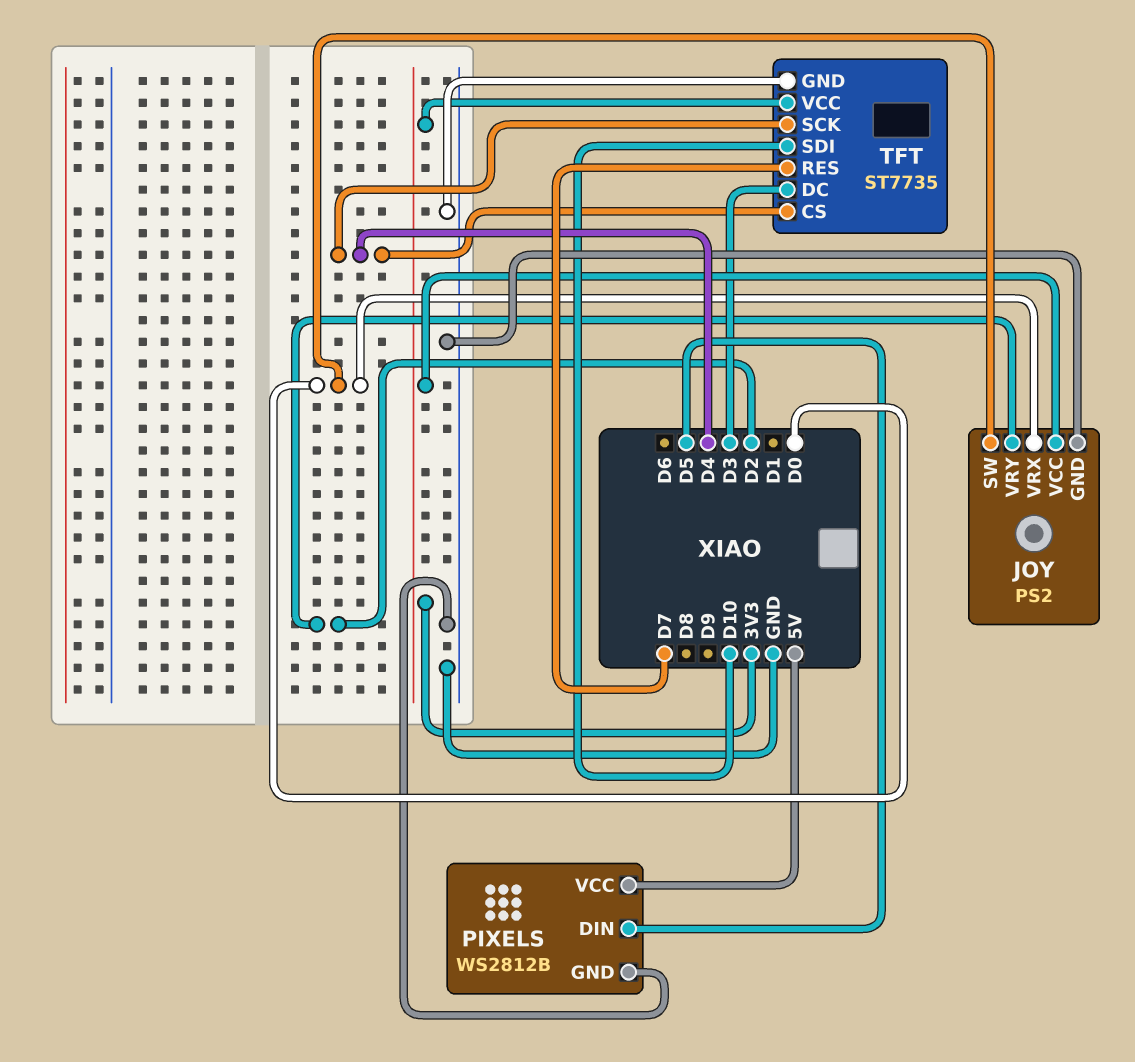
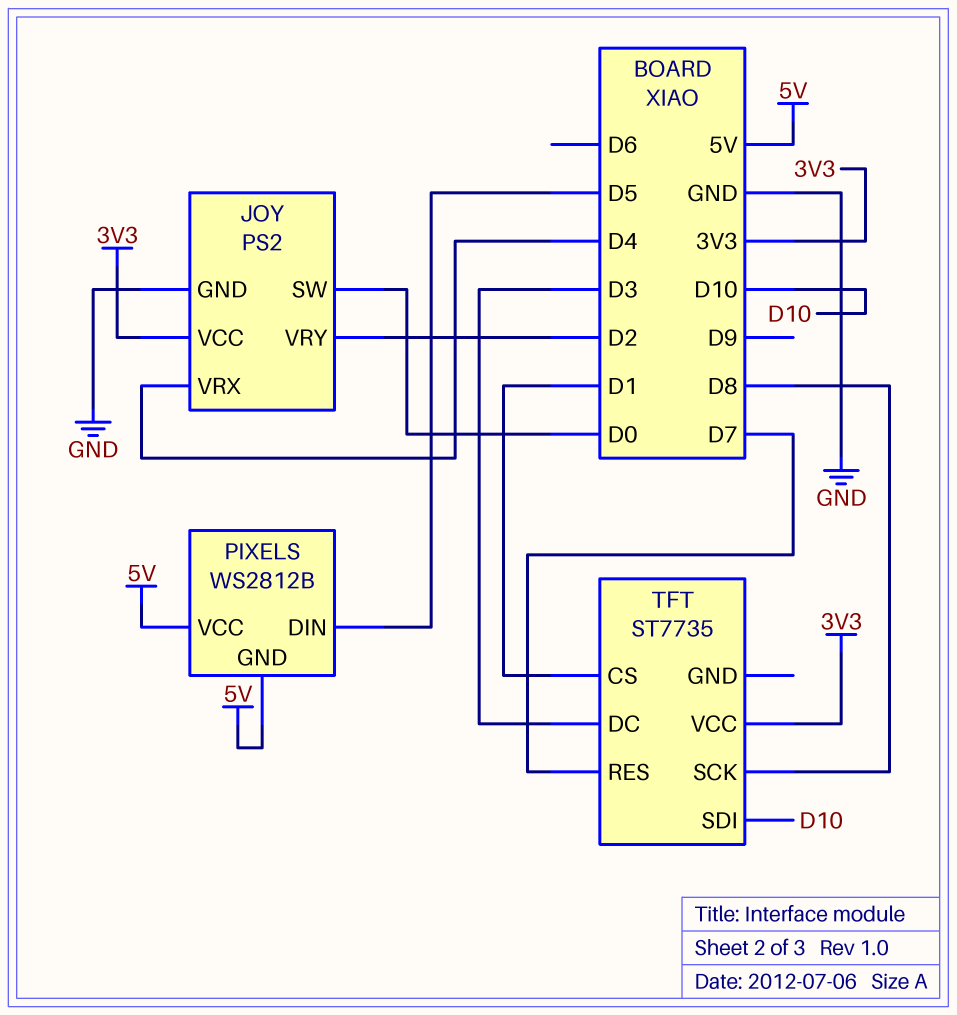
JOY pin VRX: D0 -> D4
PIXELS pin GND: GND -> 5V
TFT pin CS: D4 -> D1
TFT pin GND: GND -> none
TFT pin SCK: D4 -> D8

